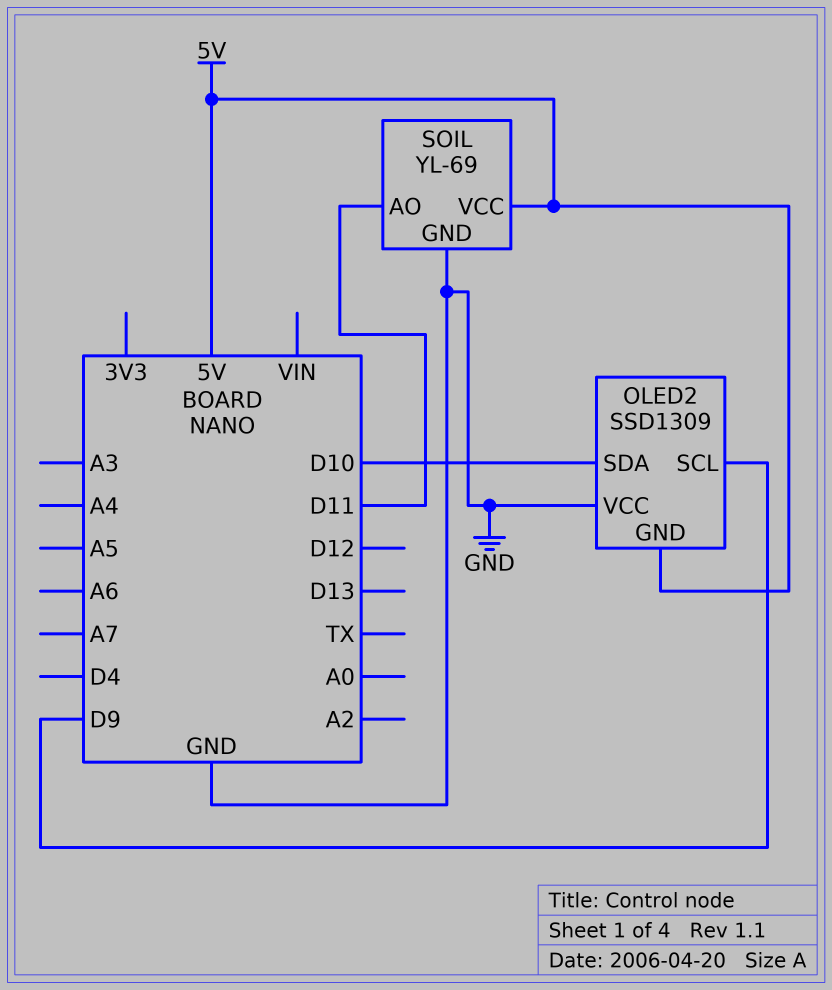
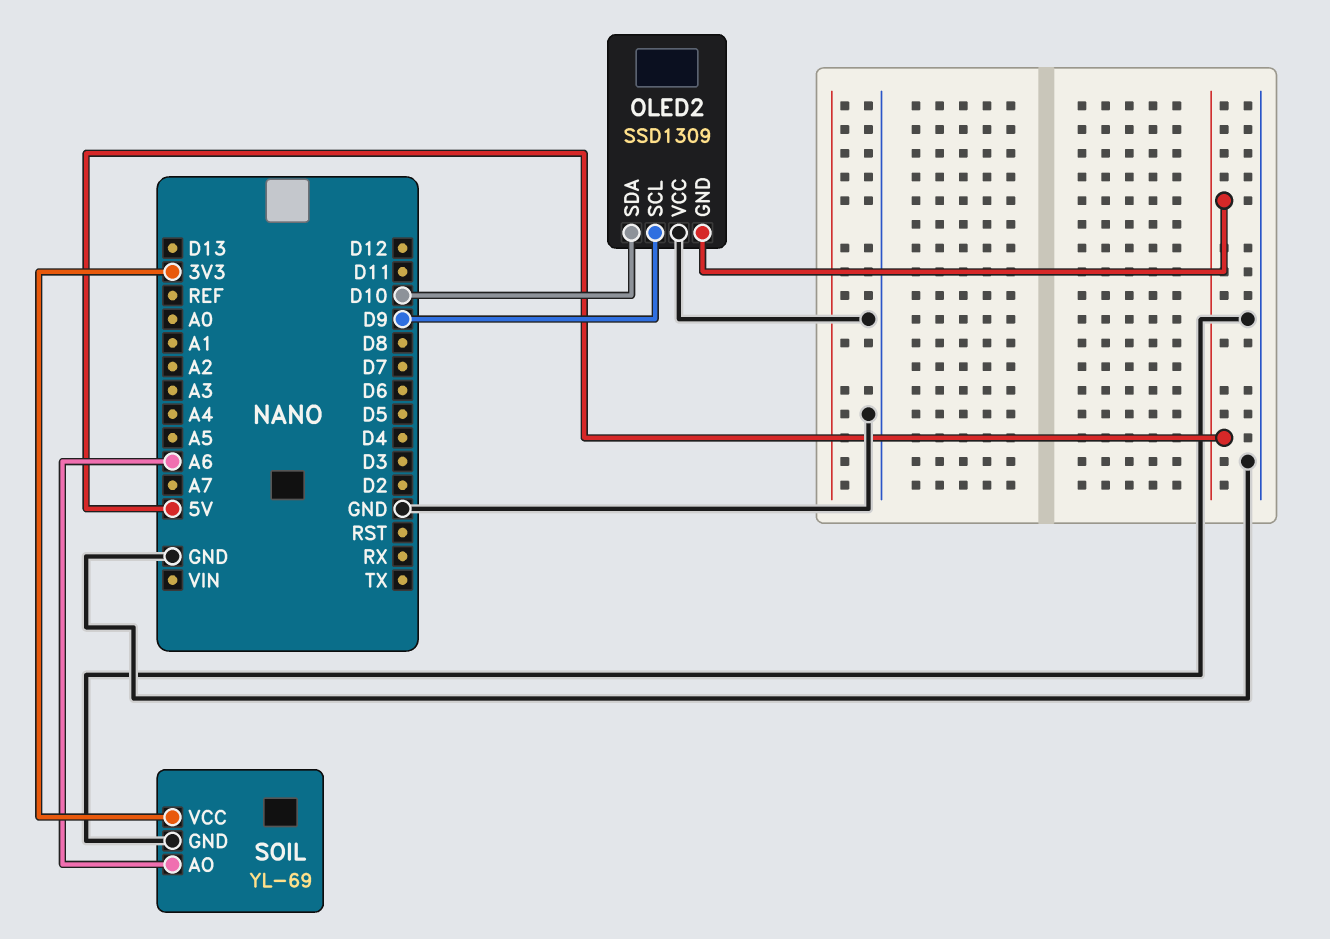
SOIL pin AO: D11 -> A6
SOIL pin VCC: 5V -> 3V3

